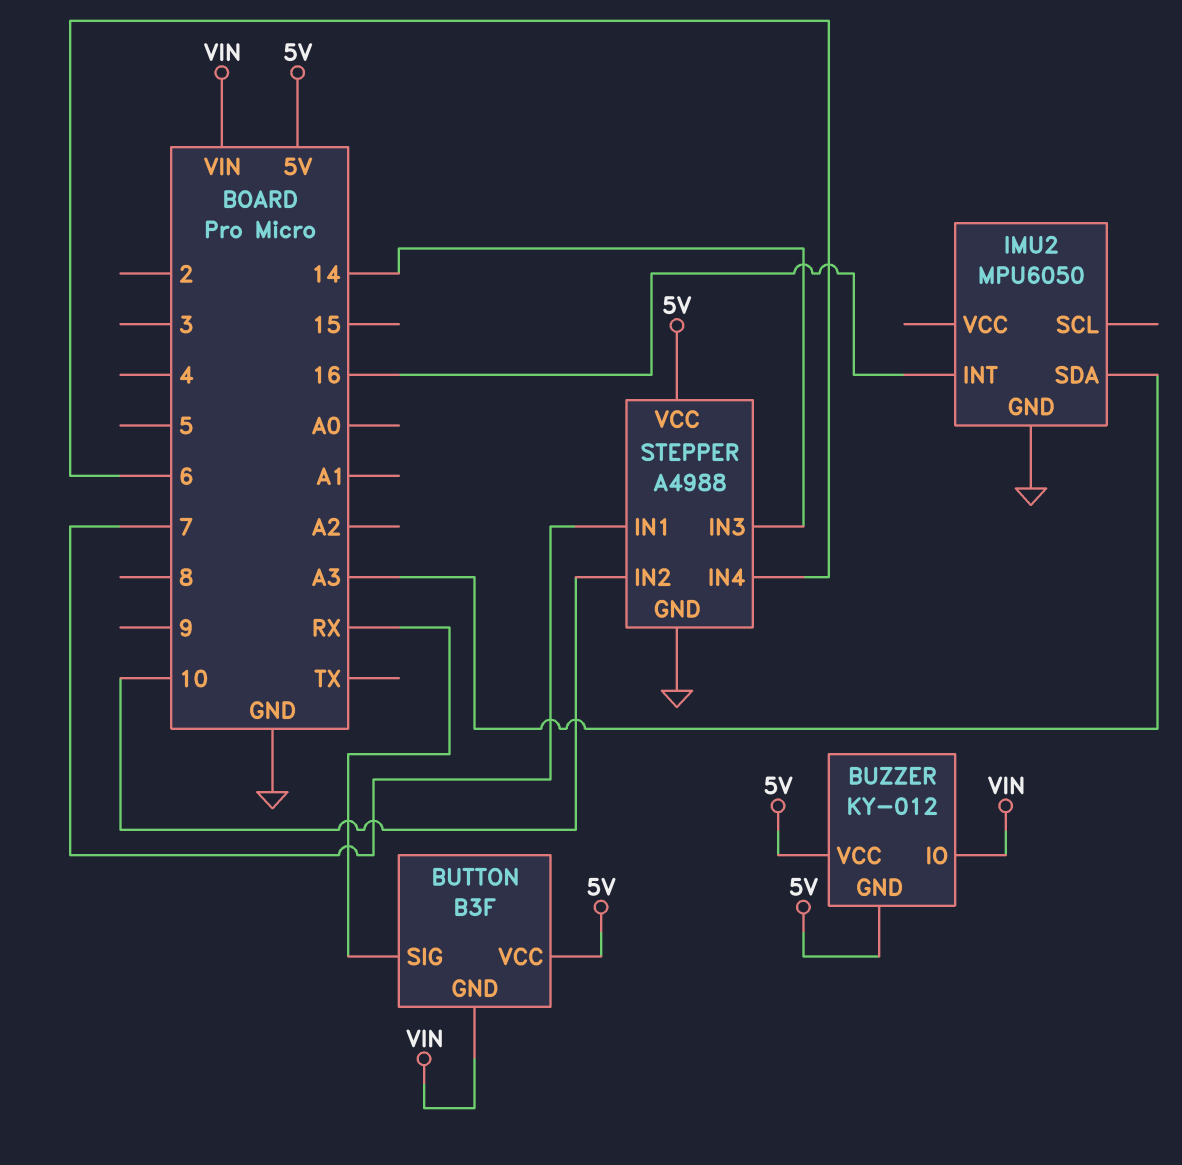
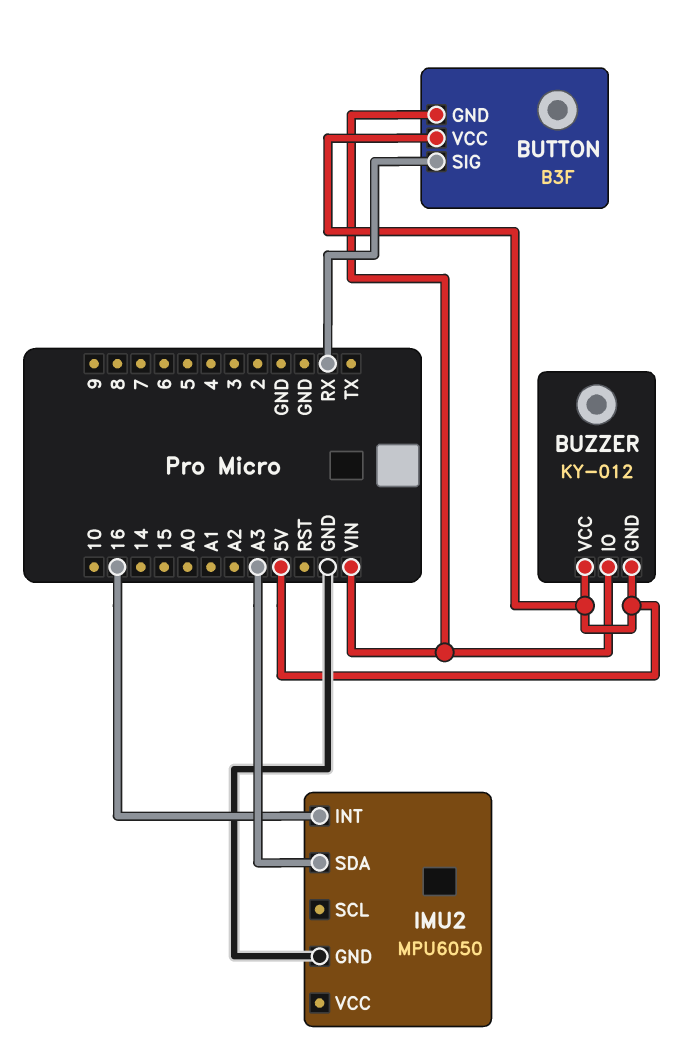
STEPPER: A4988 -> none
STEPPER pin GND: GND -> none
STEPPER pin IN1: 7 -> none
STEPPER pin IN2: 10 -> none
STEPPER pin IN3: 14 -> none
STEPPER pin IN4: 6 -> none
STEPPER pin VCC: 5V -> none

